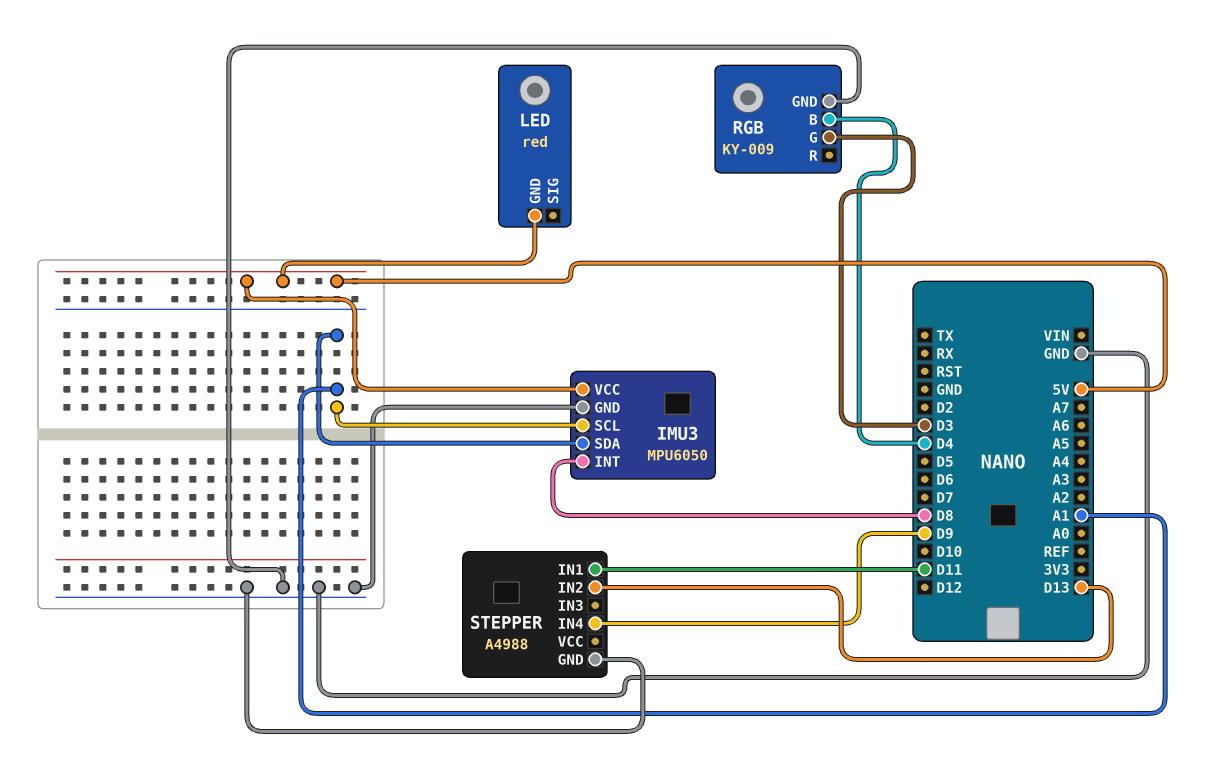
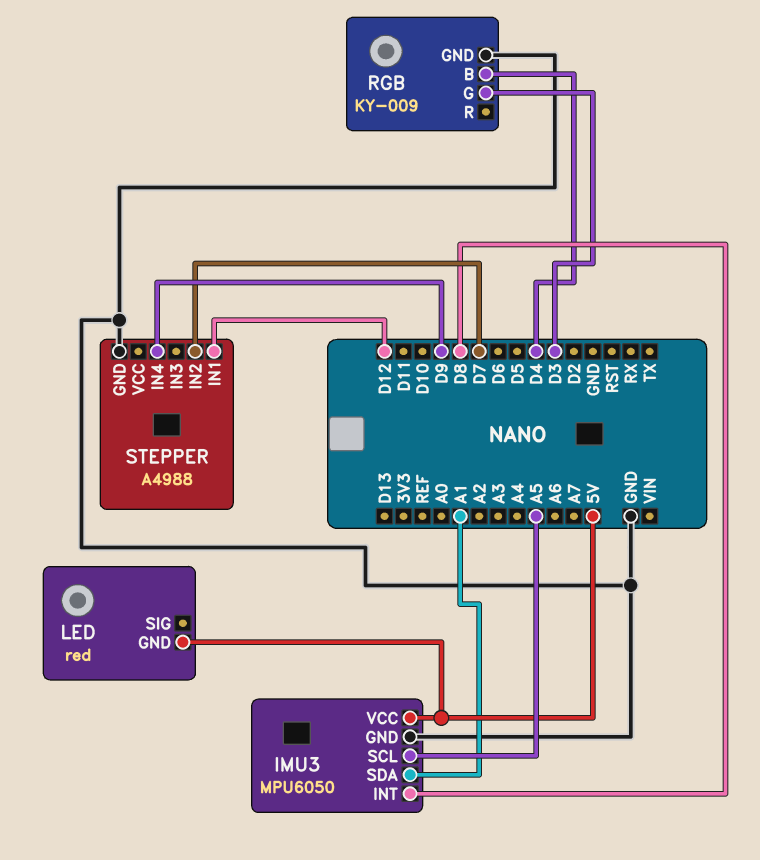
IMU3 pin SCL: A1 -> A5
STEPPER pin IN1: D11 -> D12
STEPPER pin IN2: D13 -> D7

